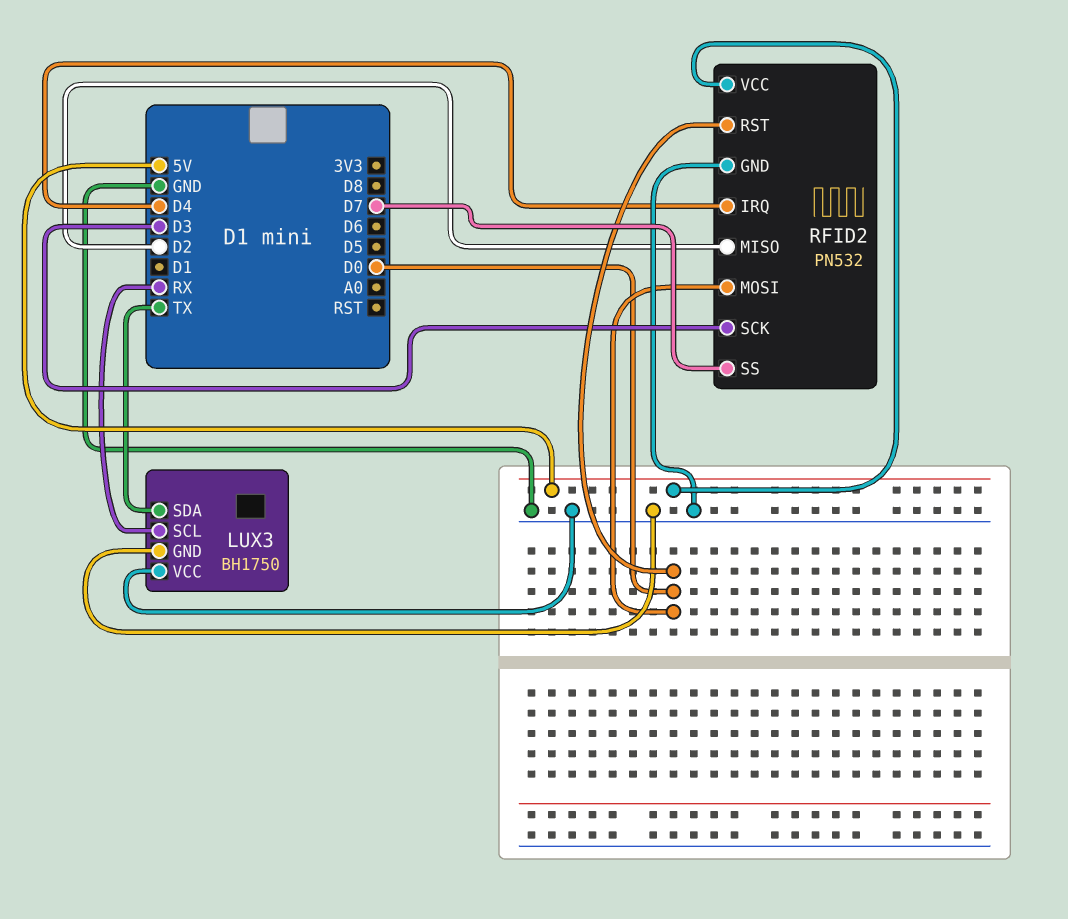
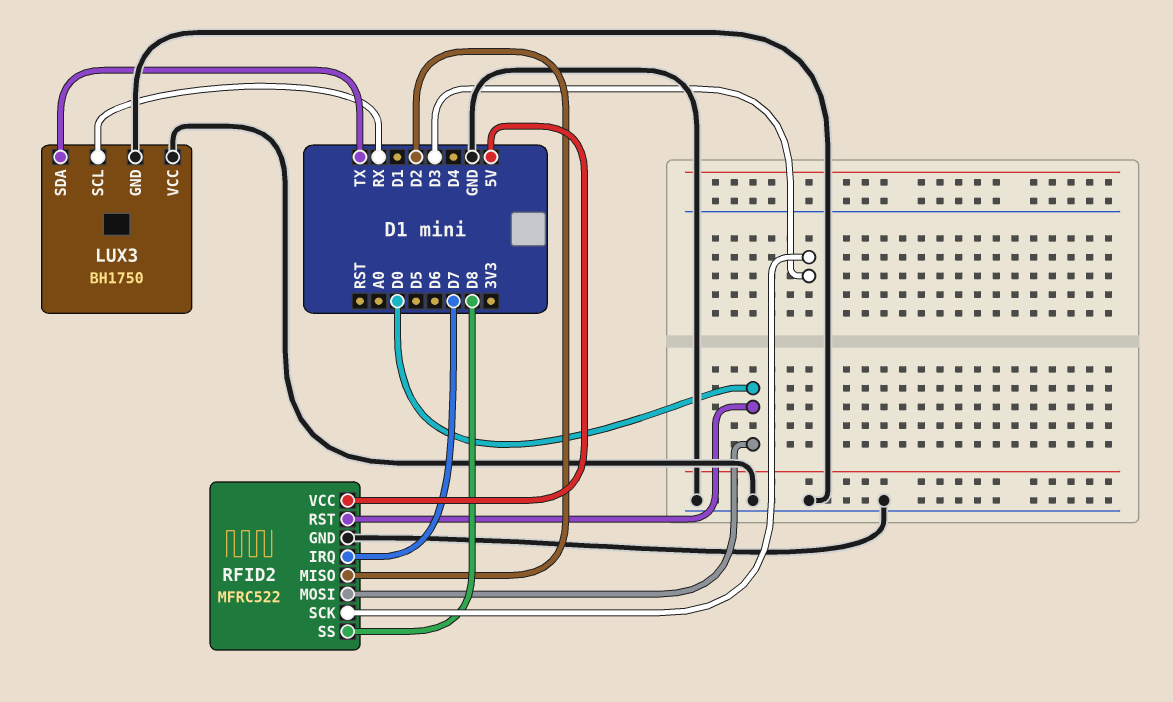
RFID2: PN532 -> MFRC522
RFID2 pin IRQ: D4 -> D7
RFID2 pin SS: D7 -> D8

